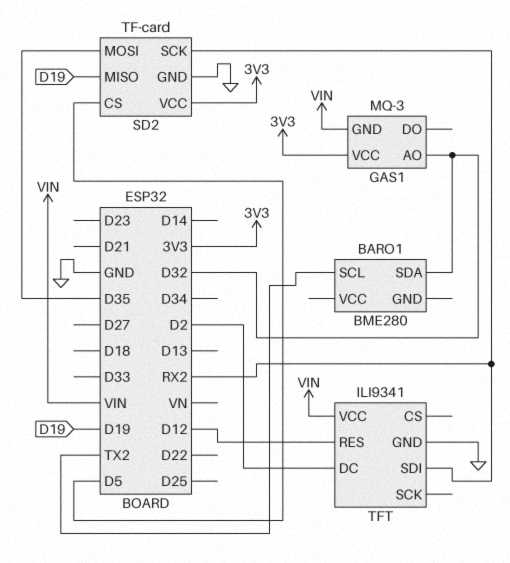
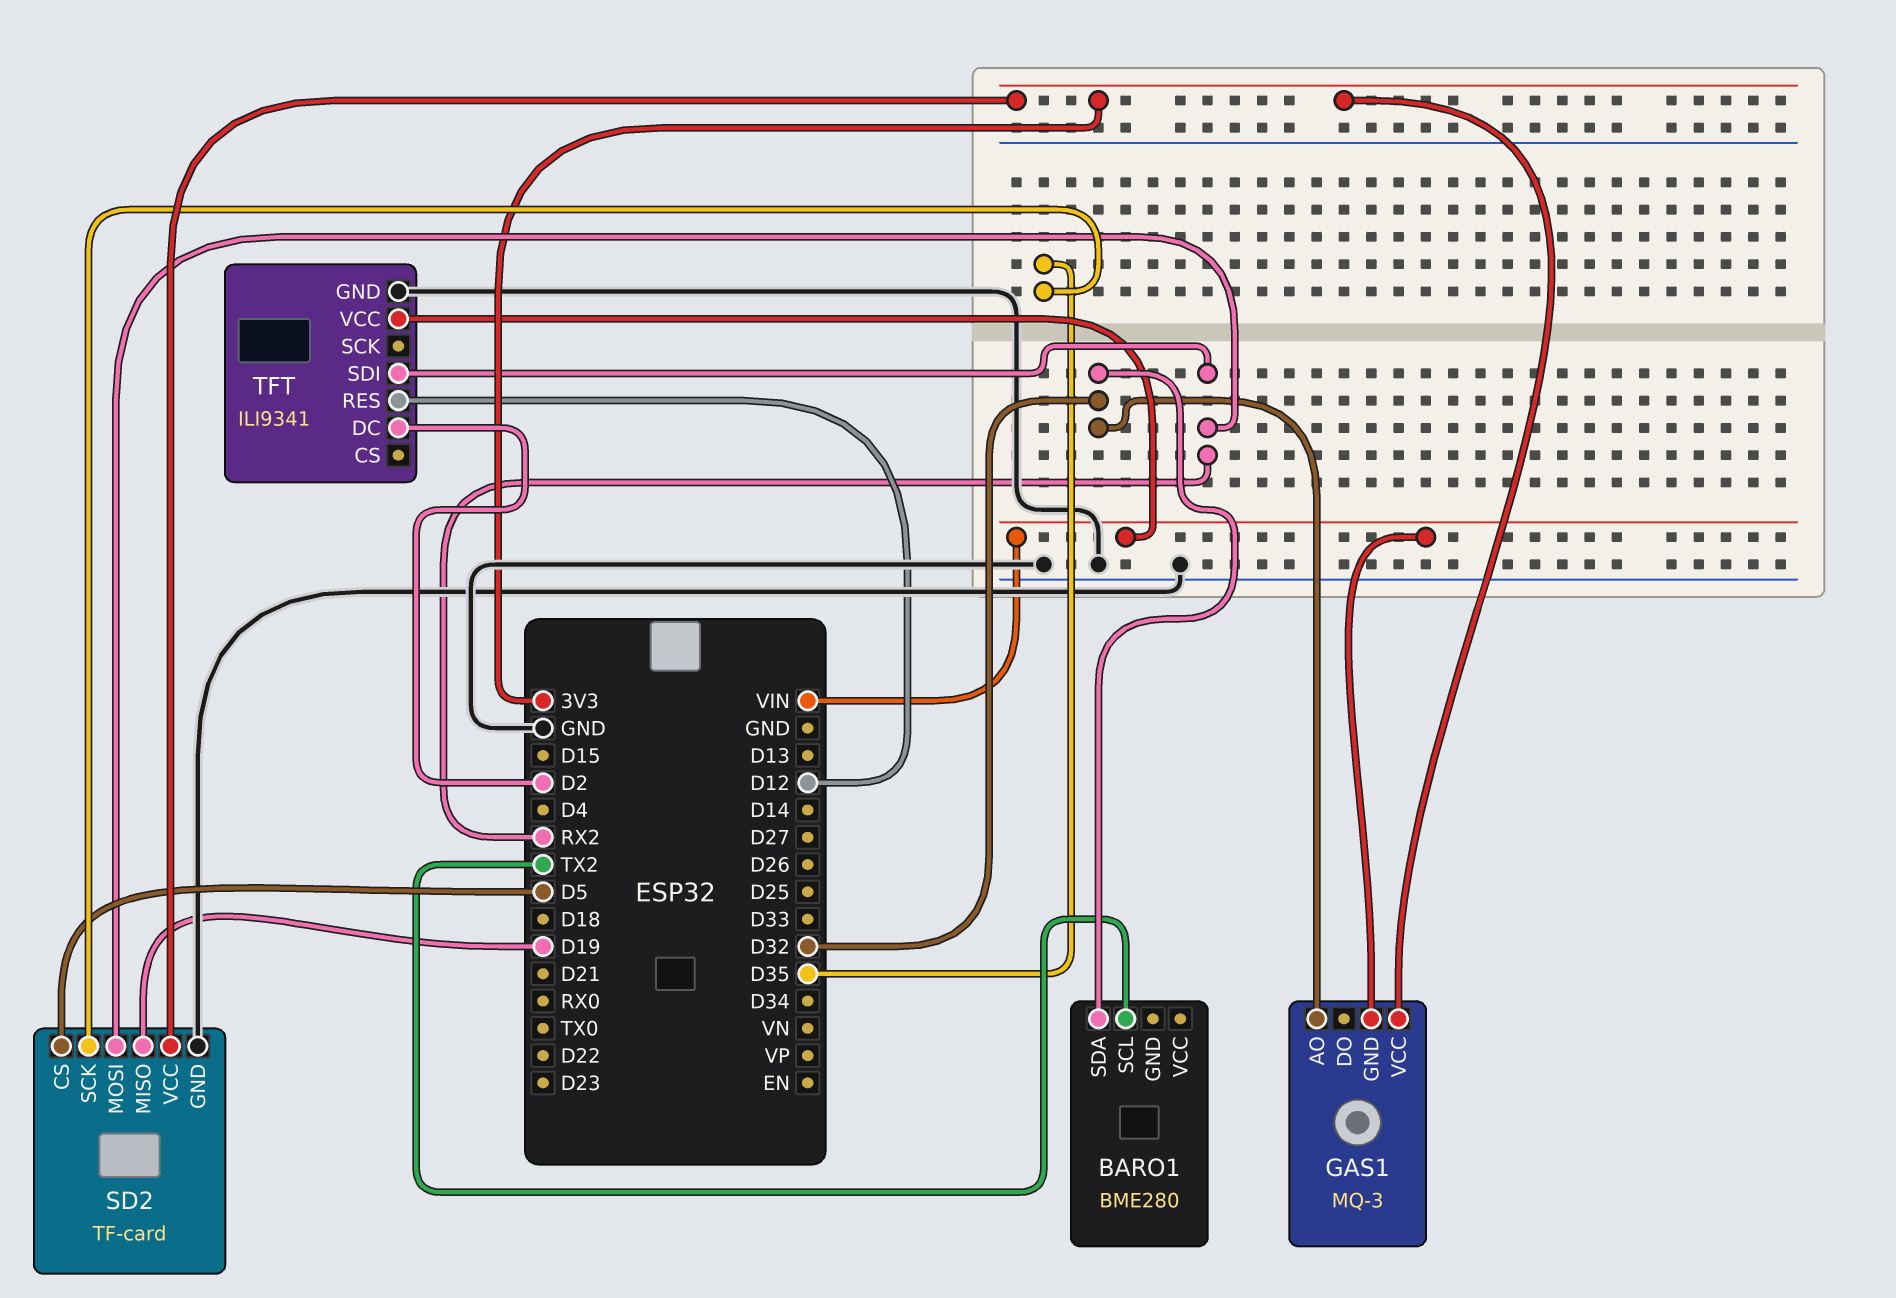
SD2 pin MOSI: D35 -> RX2
SD2 pin SCK: RX2 -> D35

